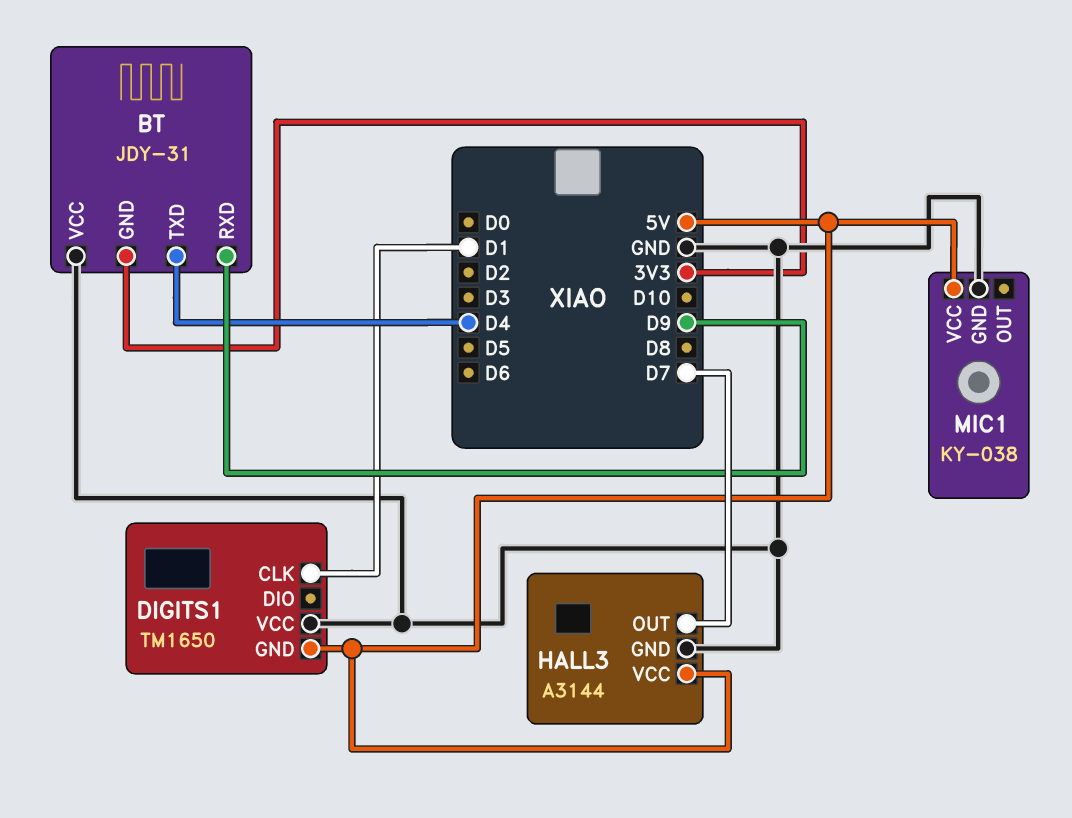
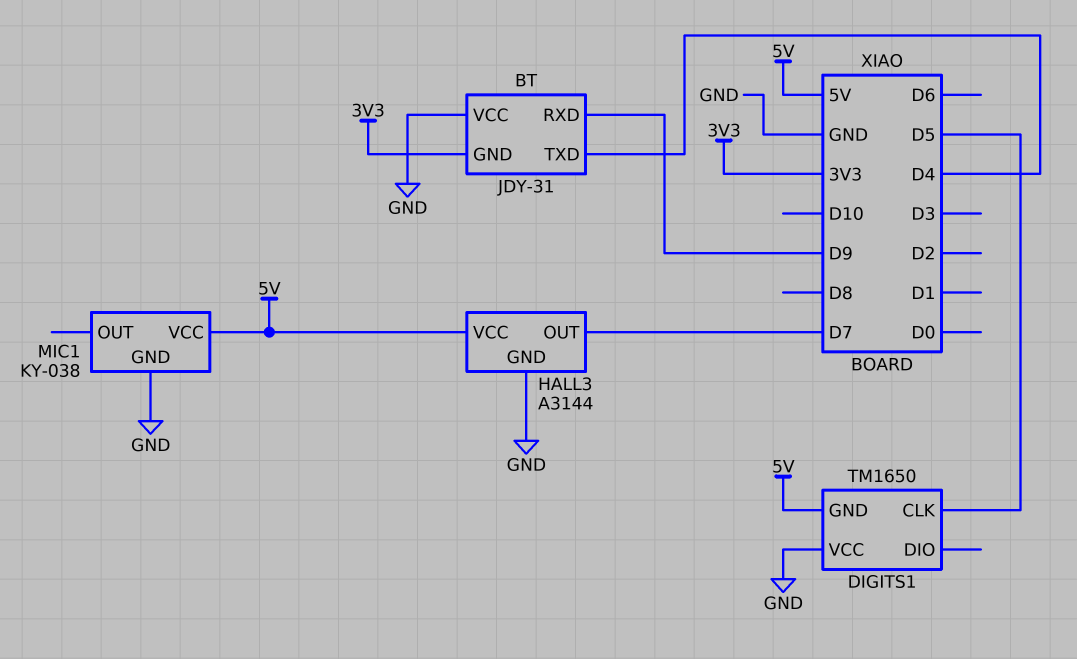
DIGITS1 pin CLK: D1 -> D5

